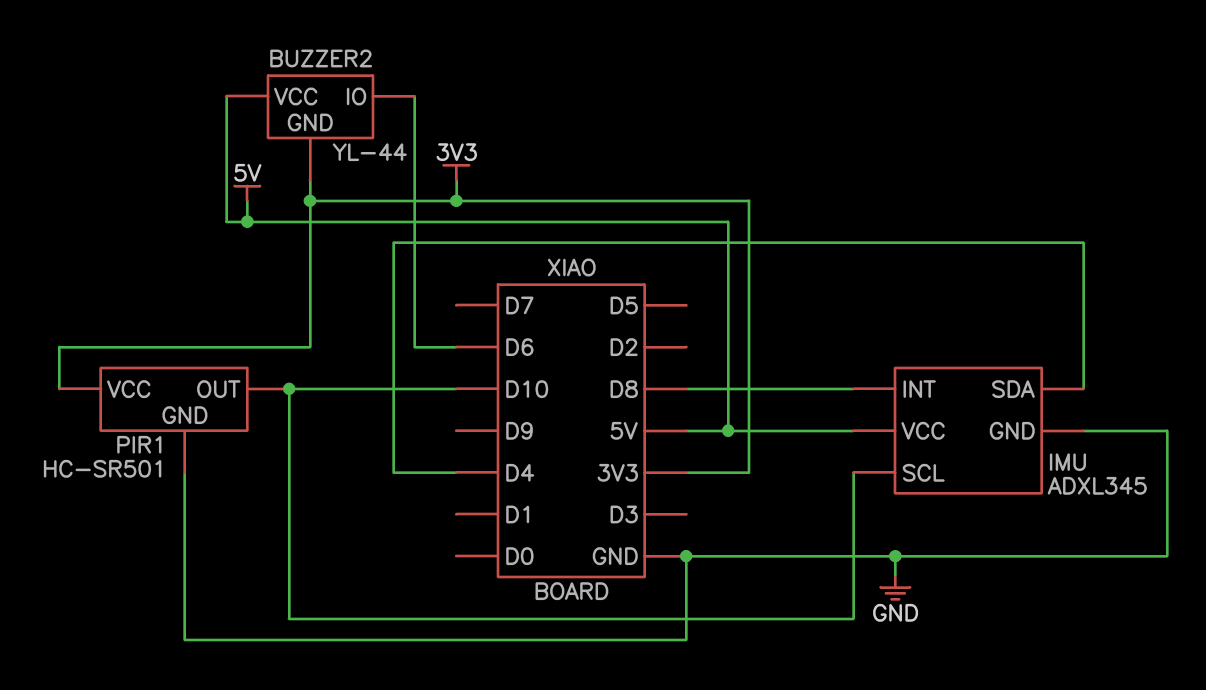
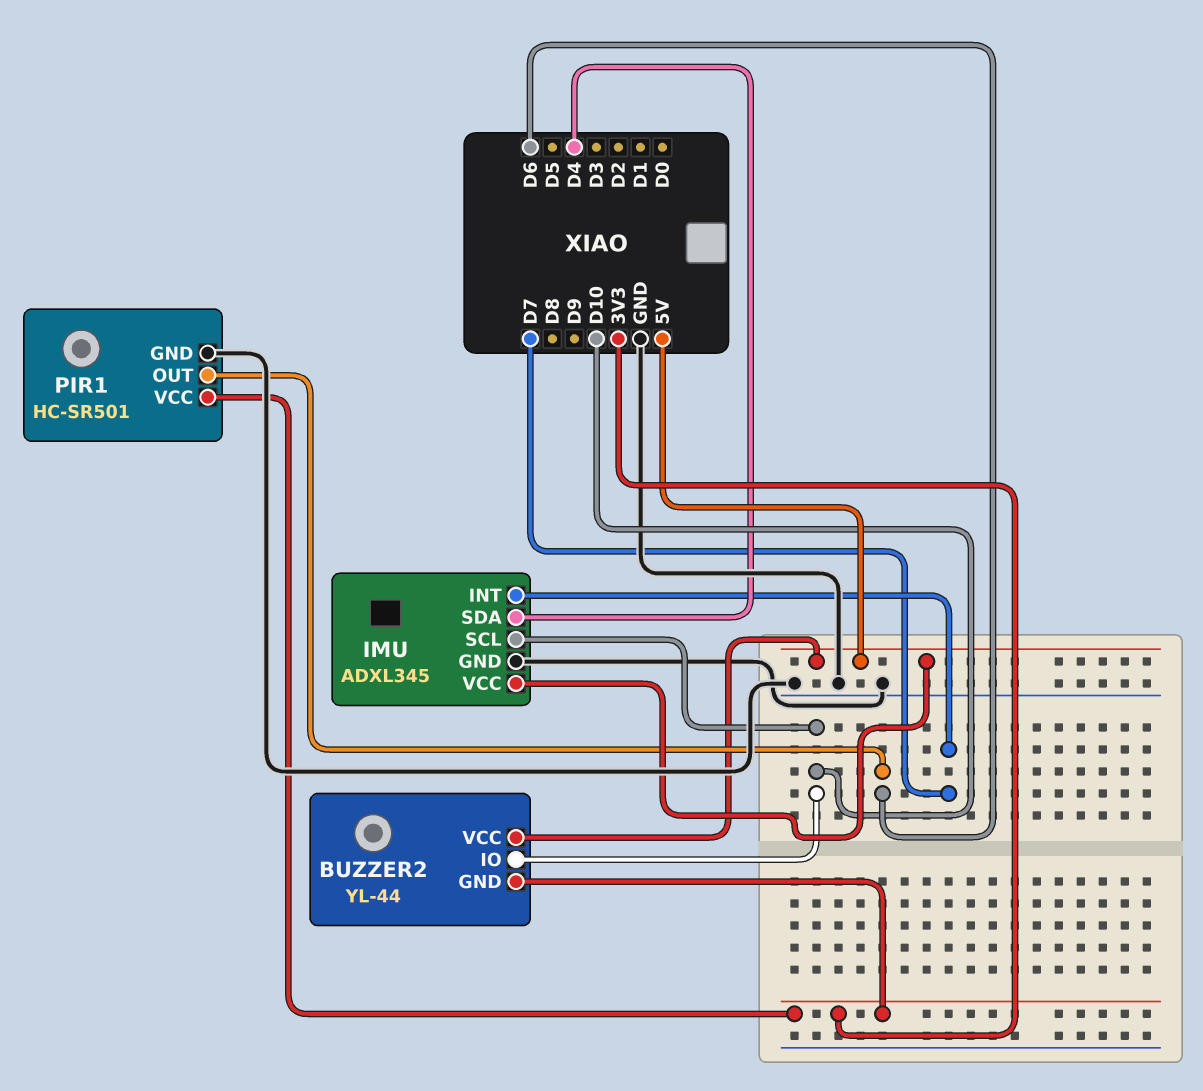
BUZZER2 pin IO: D6 -> D10
IMU pin INT: D8 -> D7
PIR1 pin OUT: D10 -> D6

